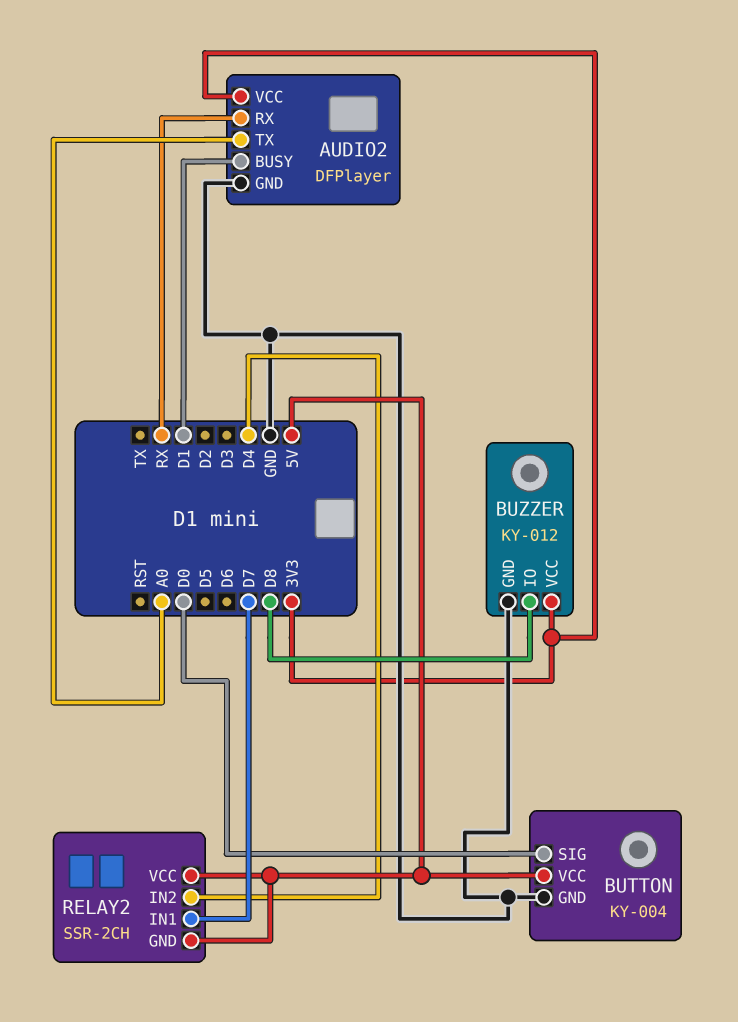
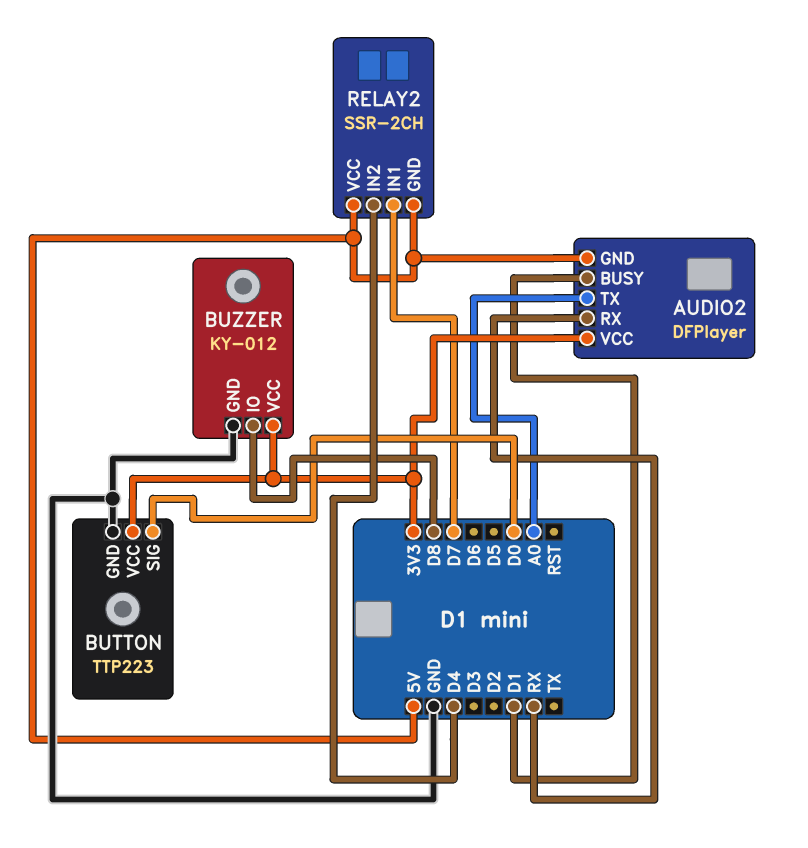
AUDIO2 pin GND: GND -> 5V
BUTTON: KY-004 -> TTP223
BUTTON pin VCC: 5V -> 3V3

